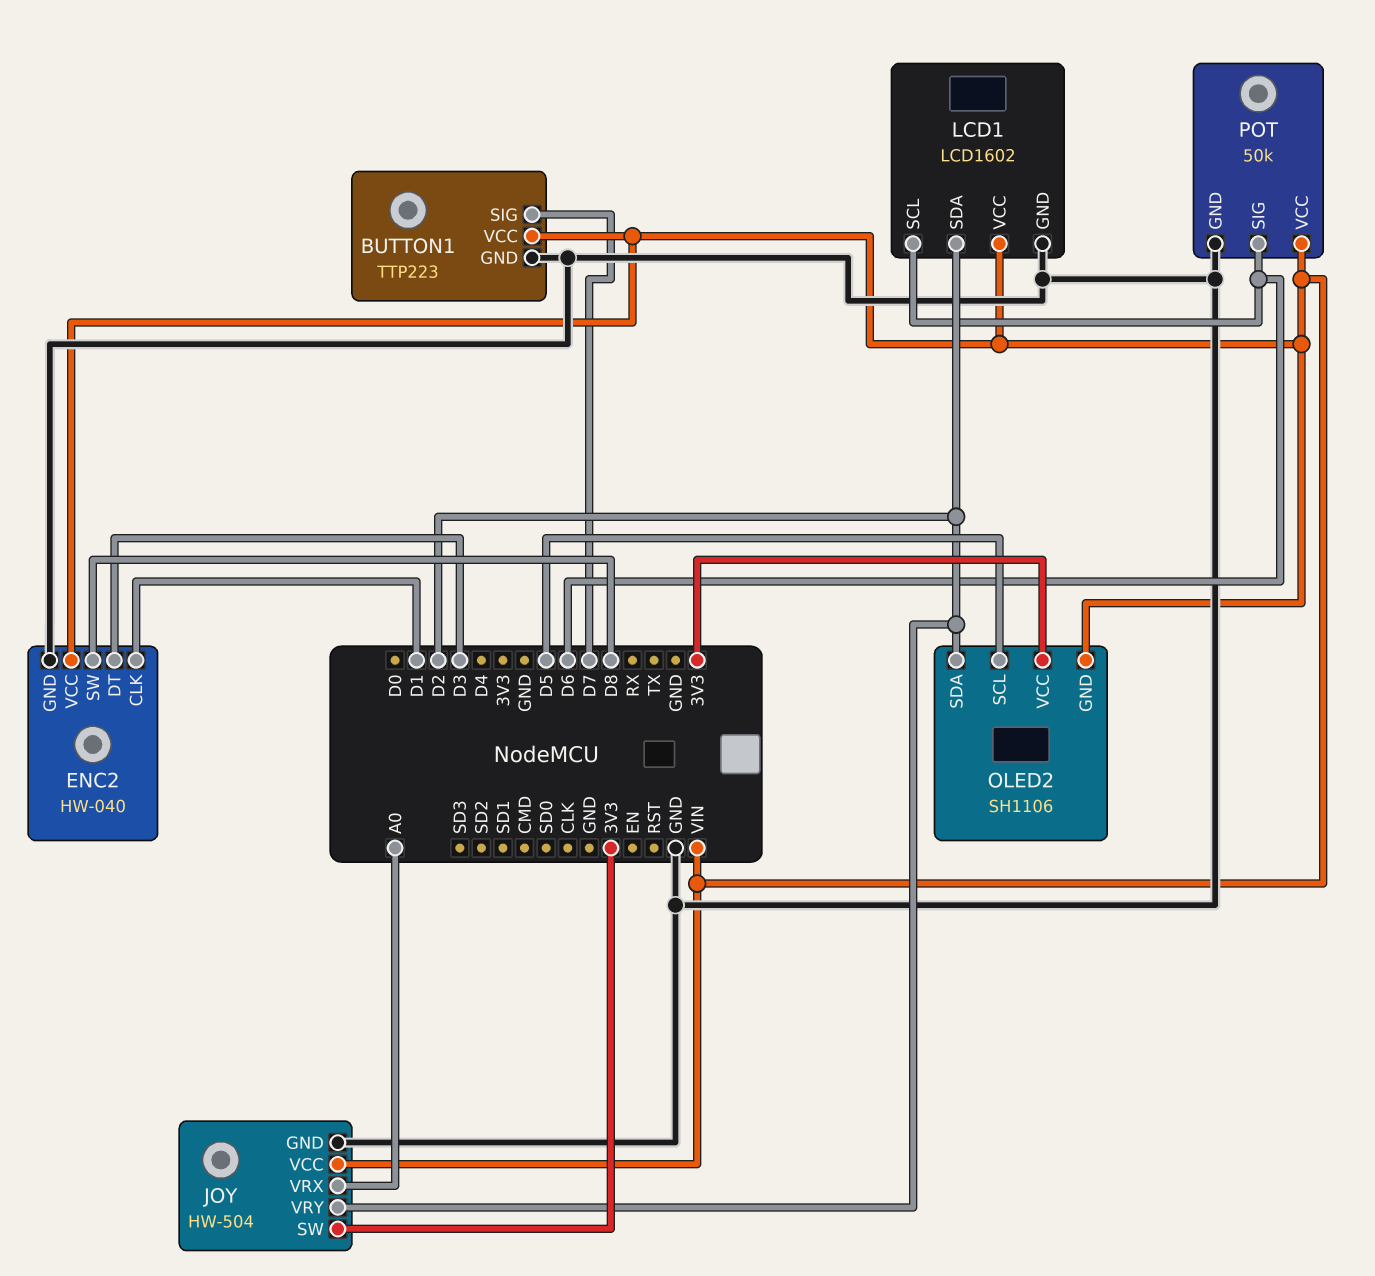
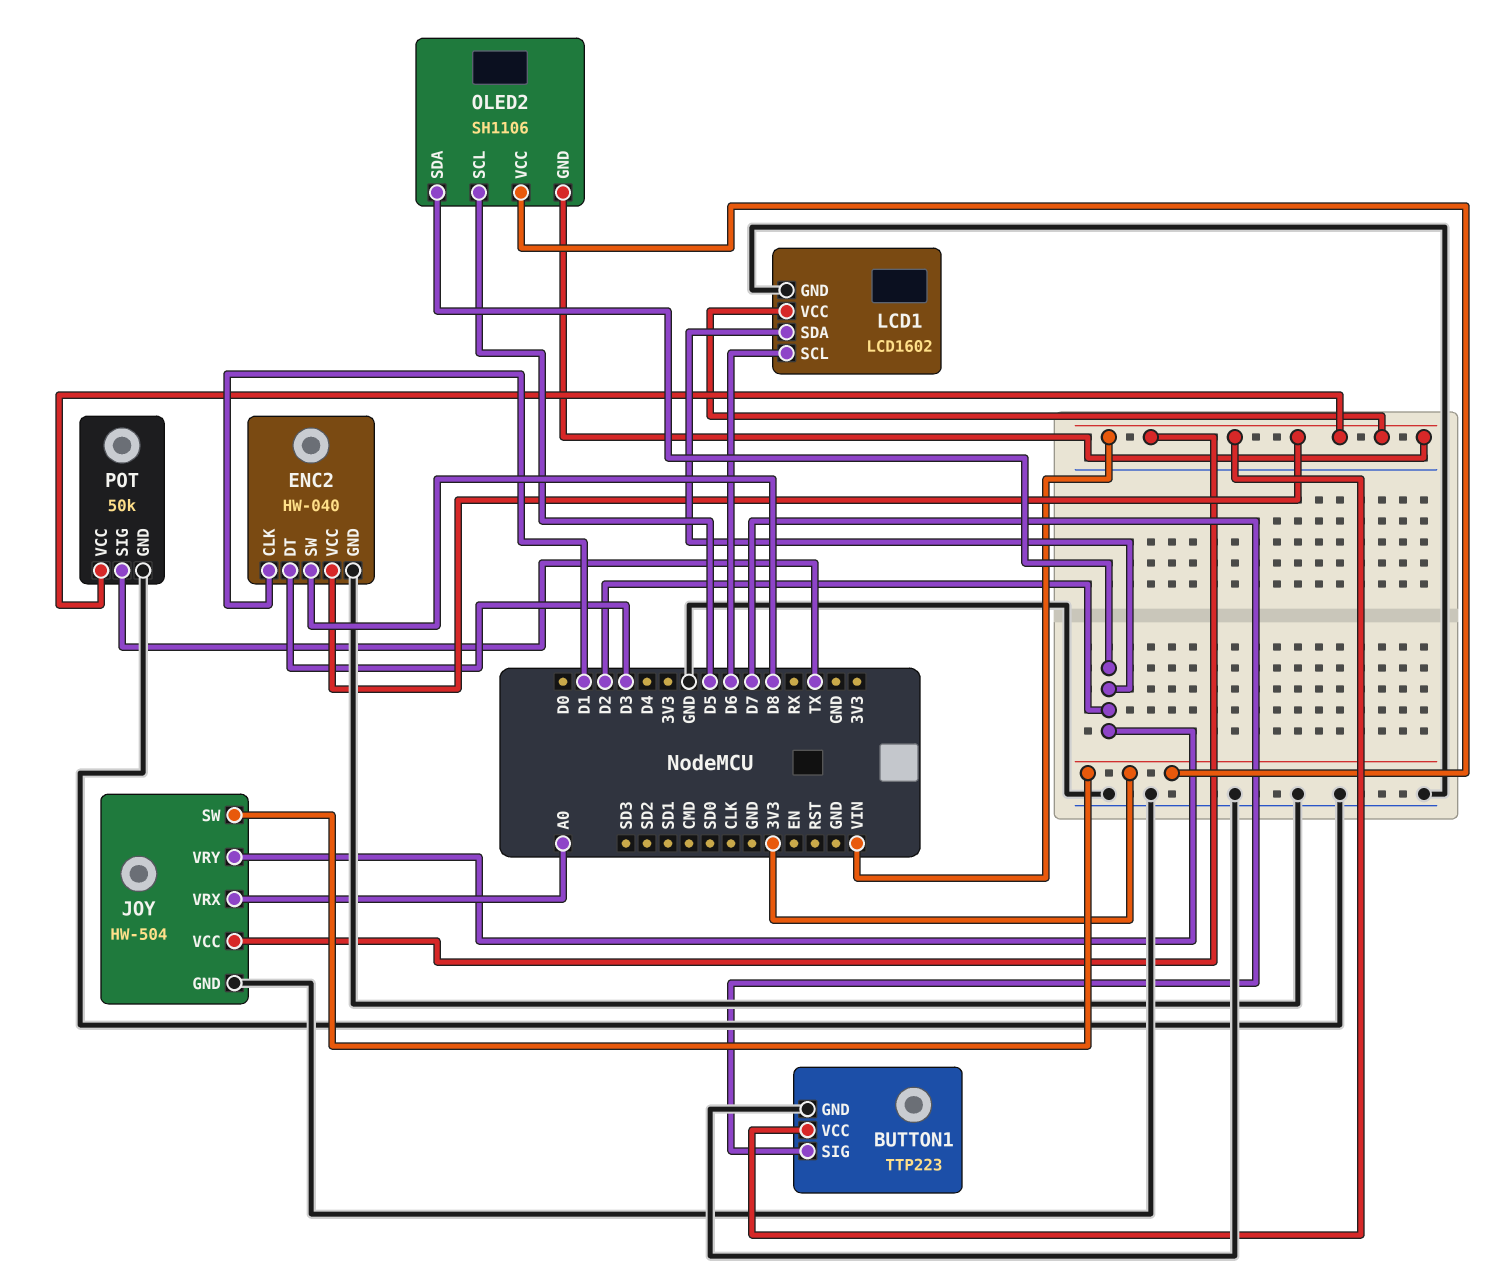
POT pin SIG: D6 -> TX

